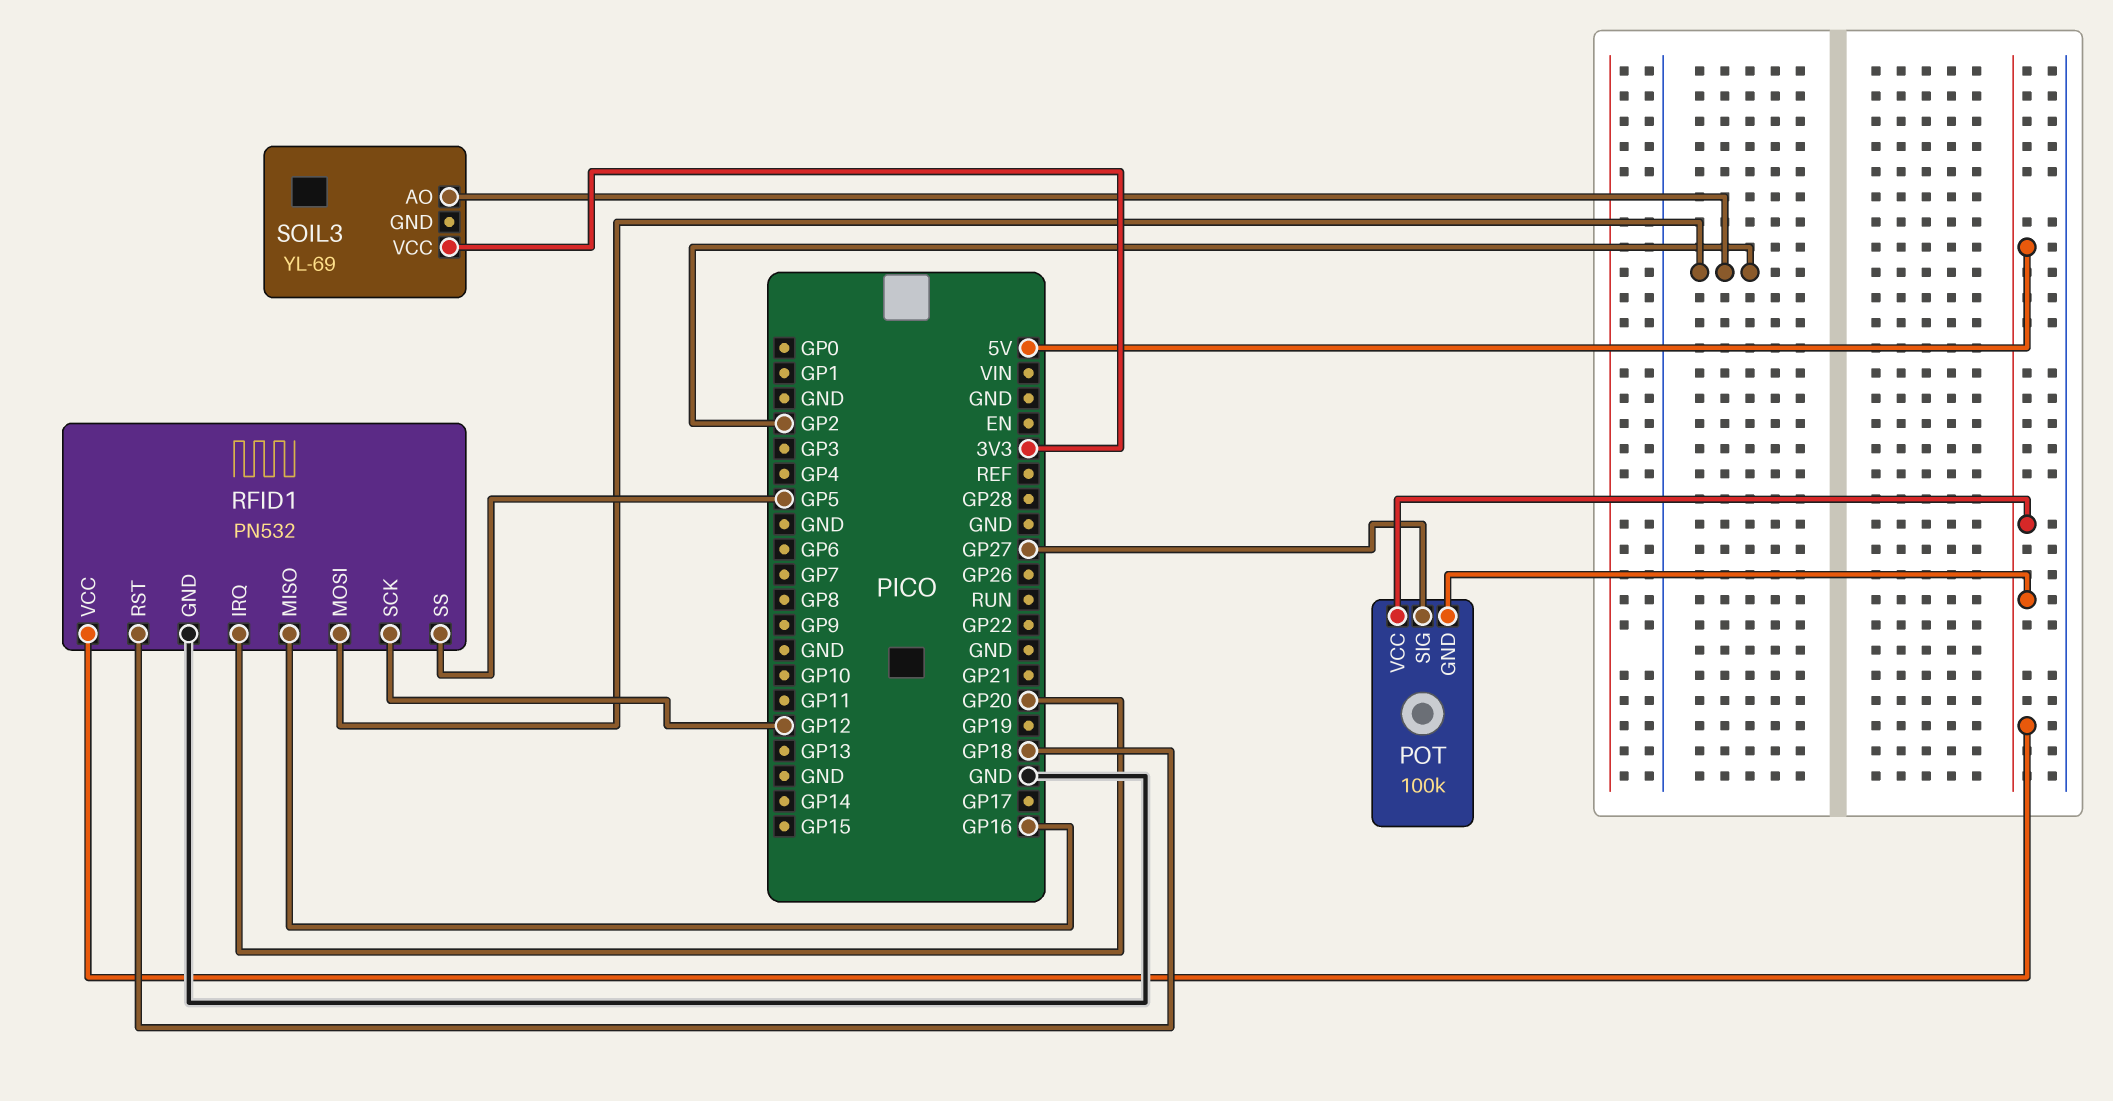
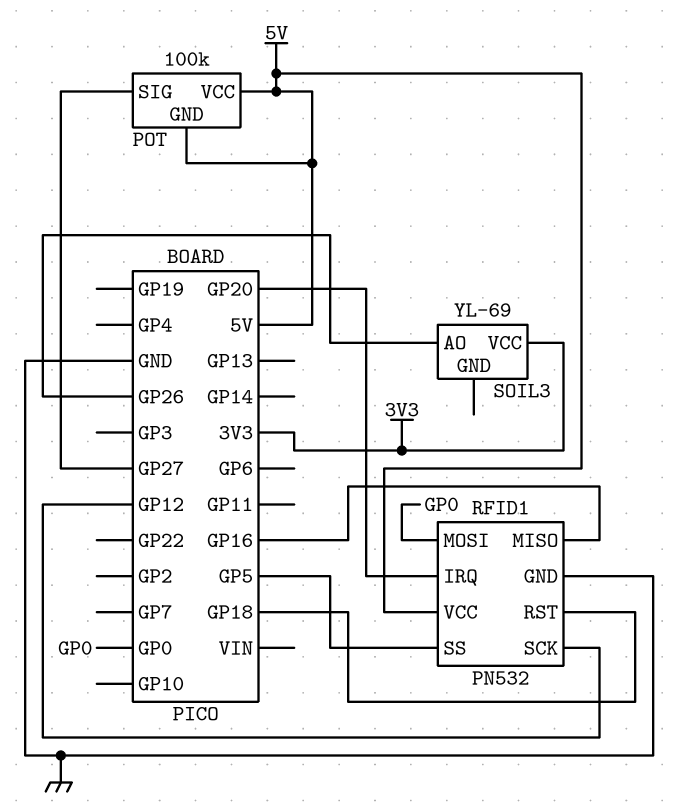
RFID1 pin MOSI: GP2 -> GP0
SOIL3 pin AO: GP2 -> GP26

